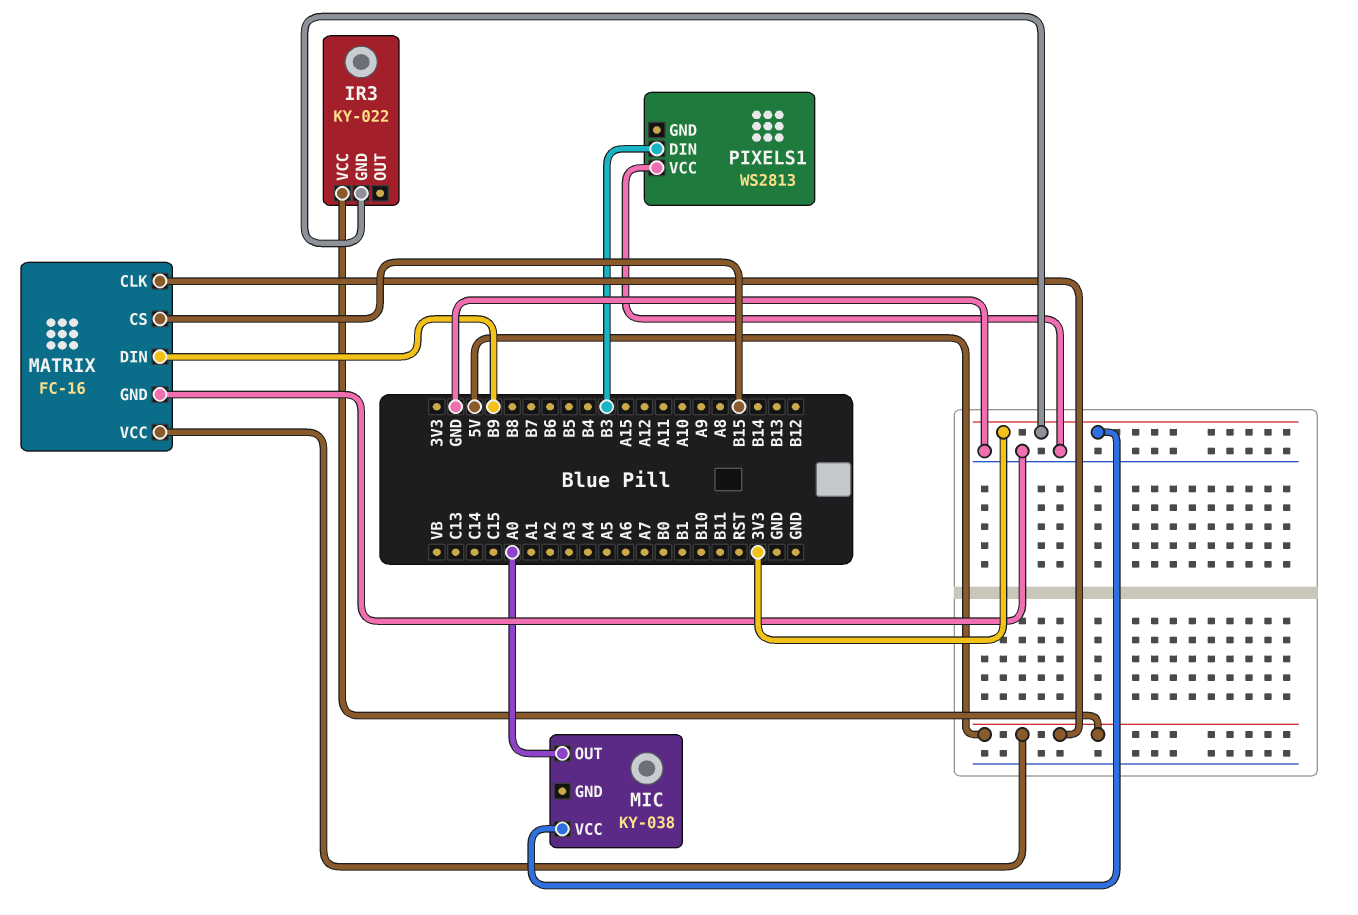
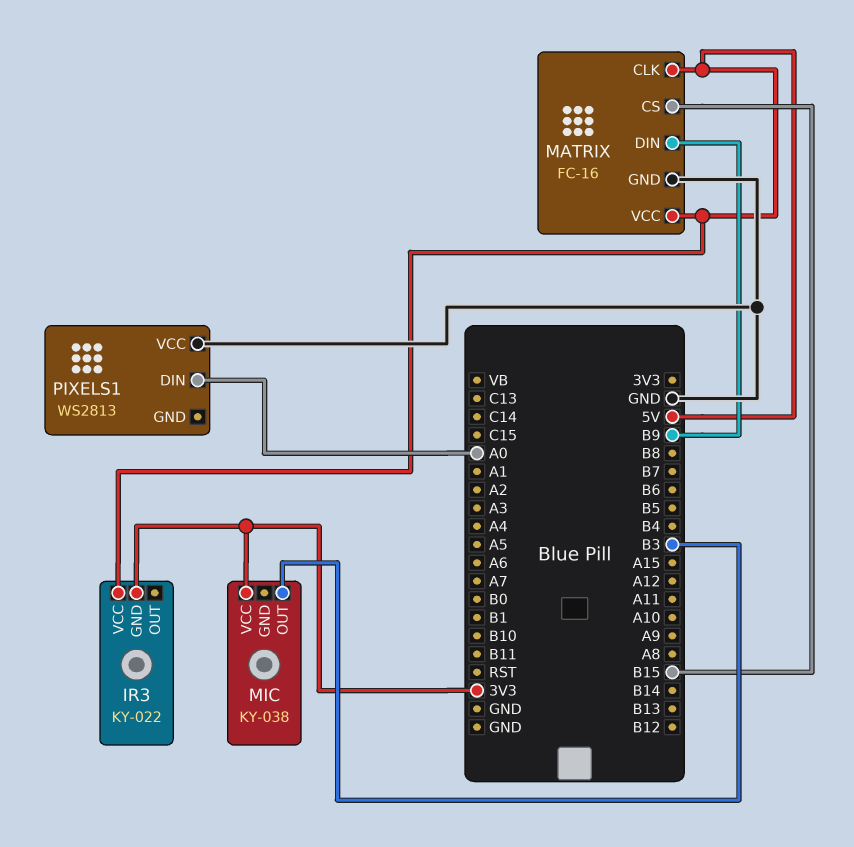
MIC pin OUT: A0 -> B3
PIXELS1 pin DIN: B3 -> A0

